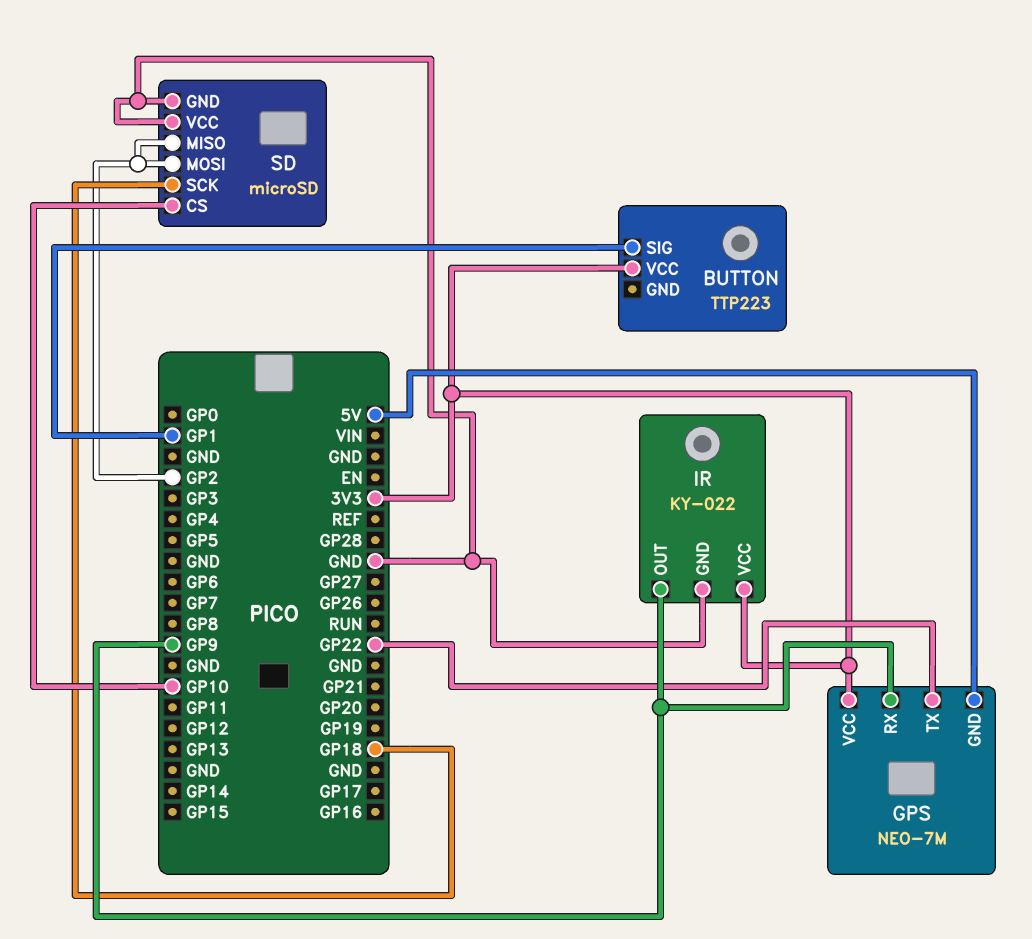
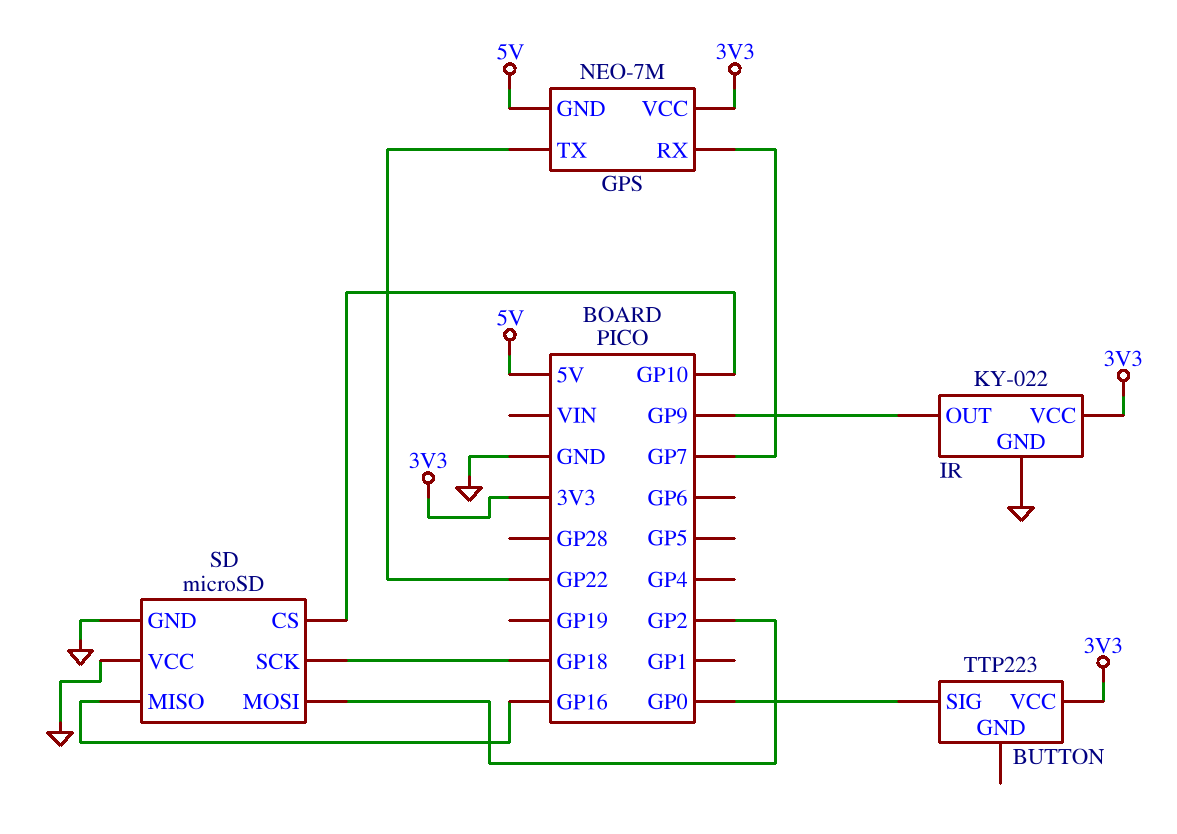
BUTTON pin SIG: GP1 -> GP0
GPS pin RX: GP9 -> GP7
SD pin MISO: GP2 -> GP16

